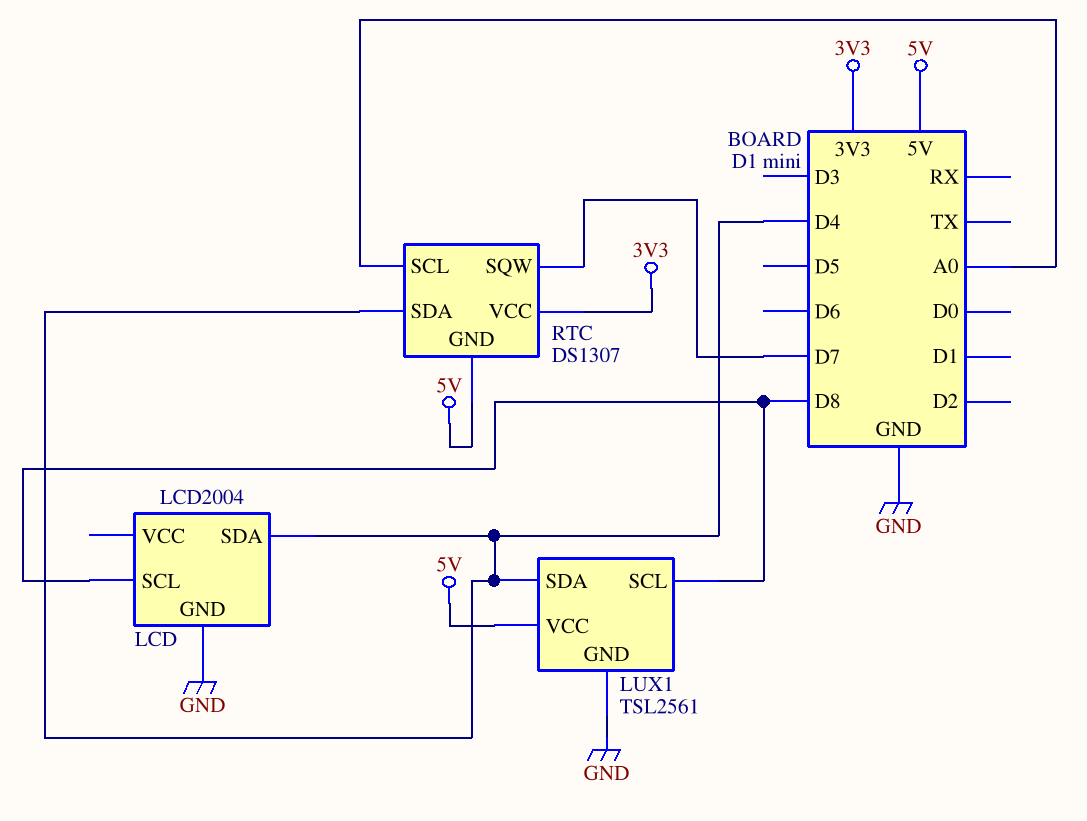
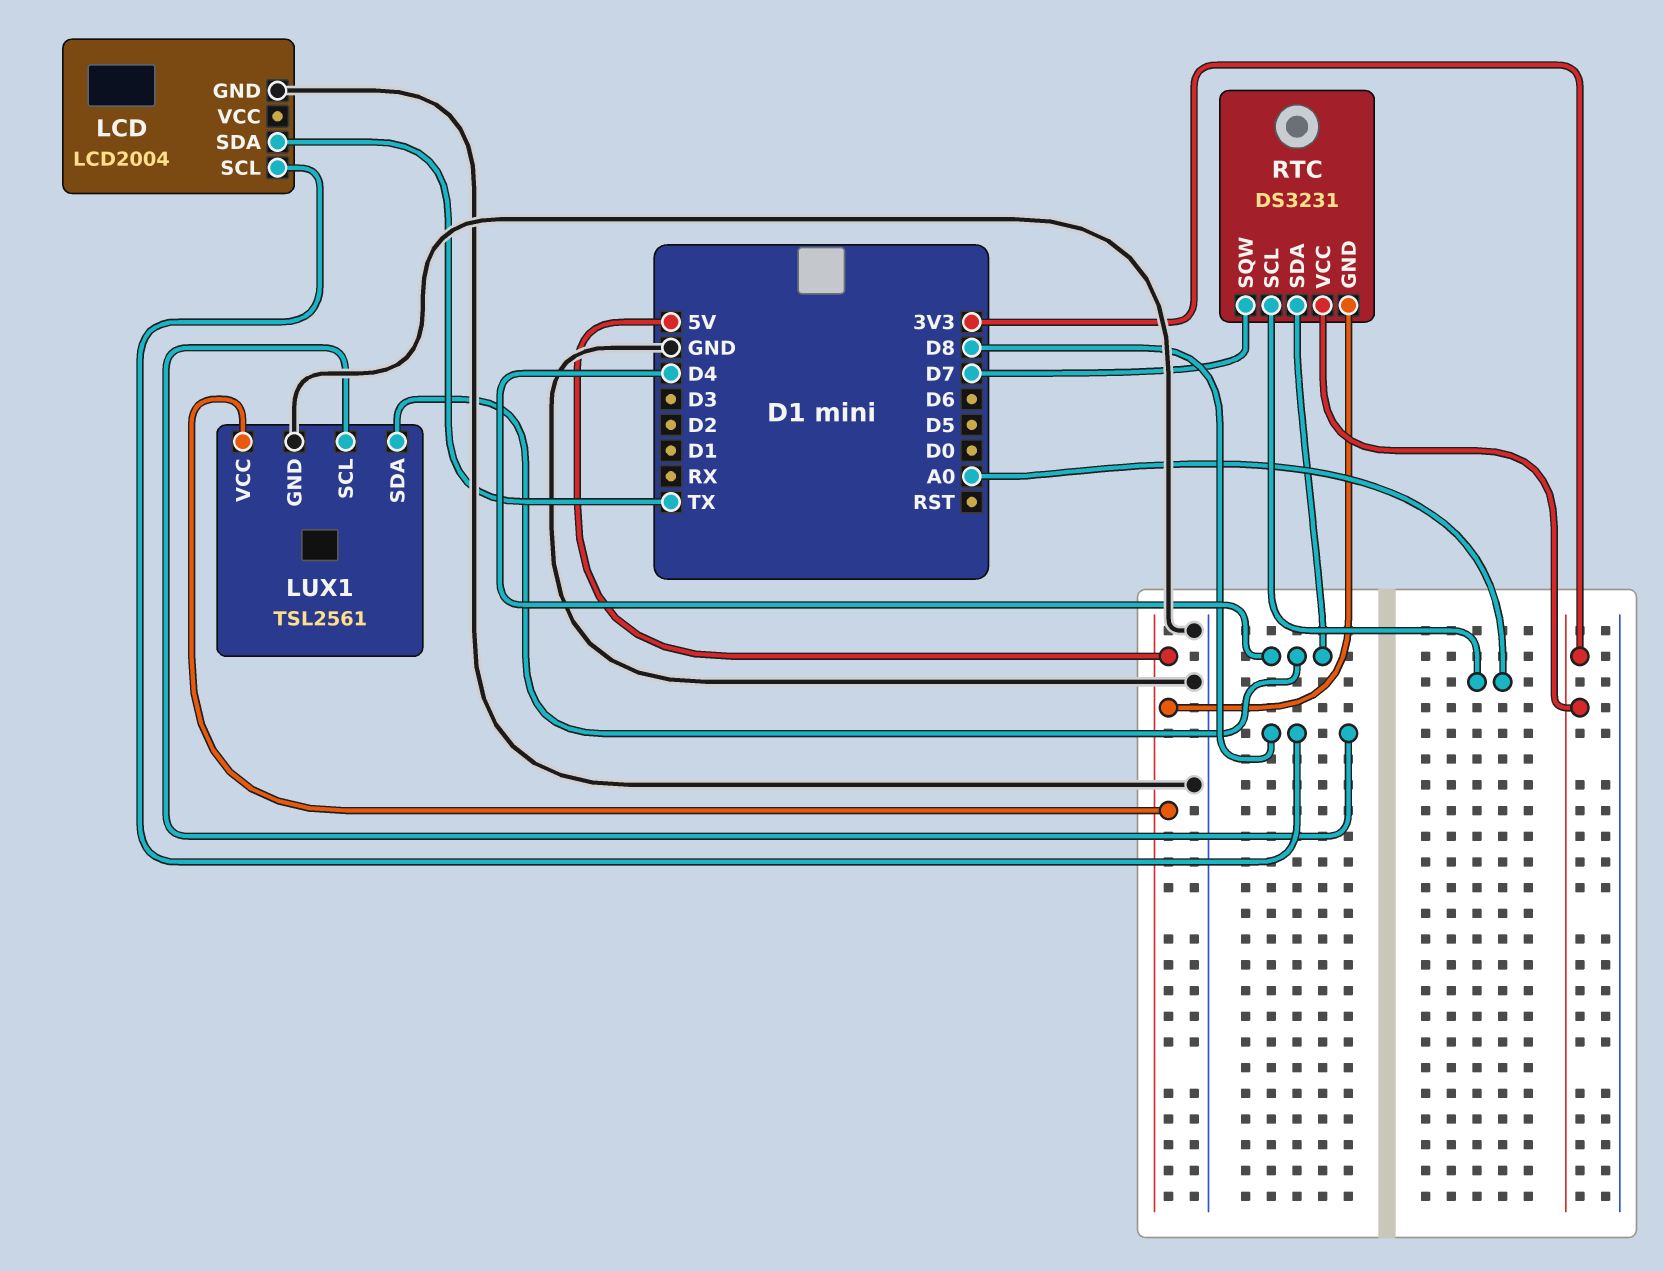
LCD pin SDA: D4 -> TX
RTC: DS1307 -> DS3231

